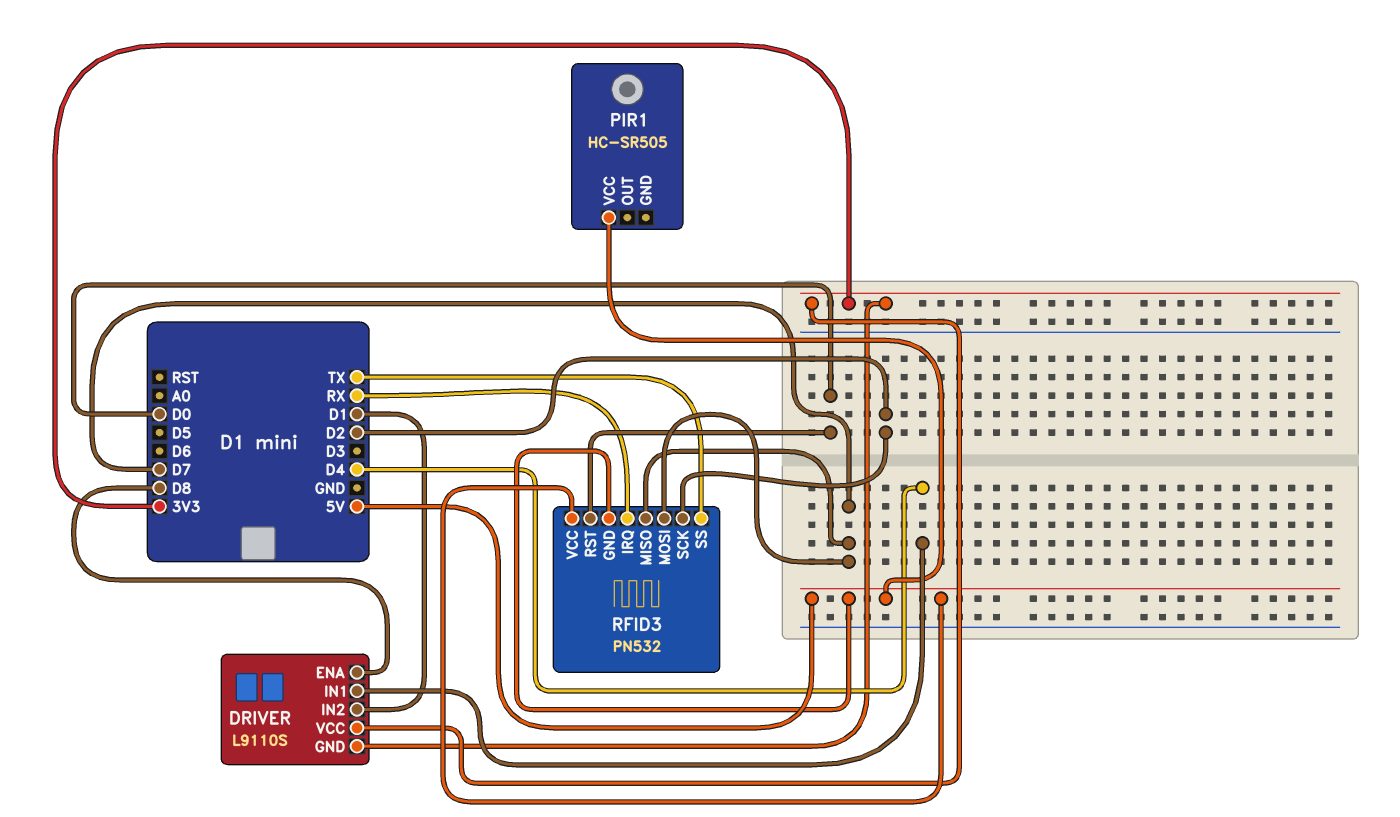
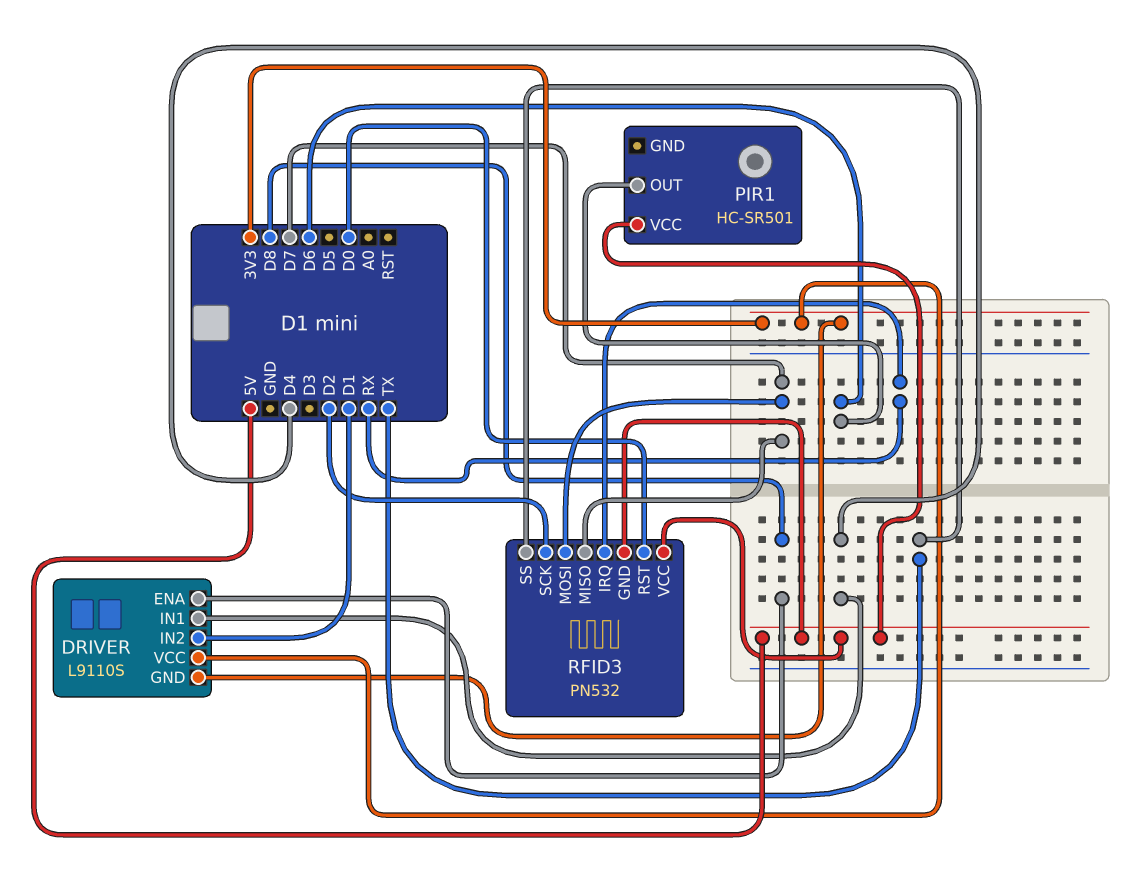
PIR1: HC-SR505 -> HC-SR501
PIR1 pin OUT: none -> D6

